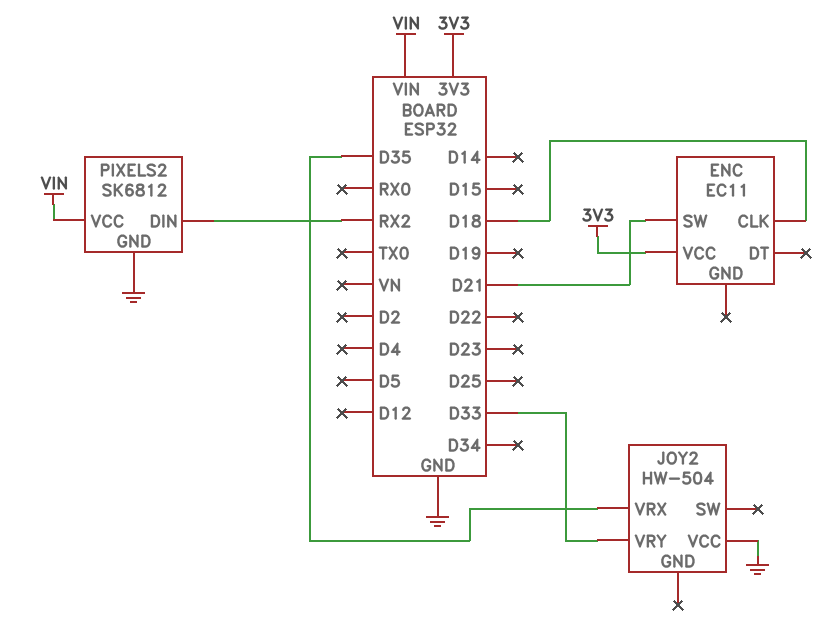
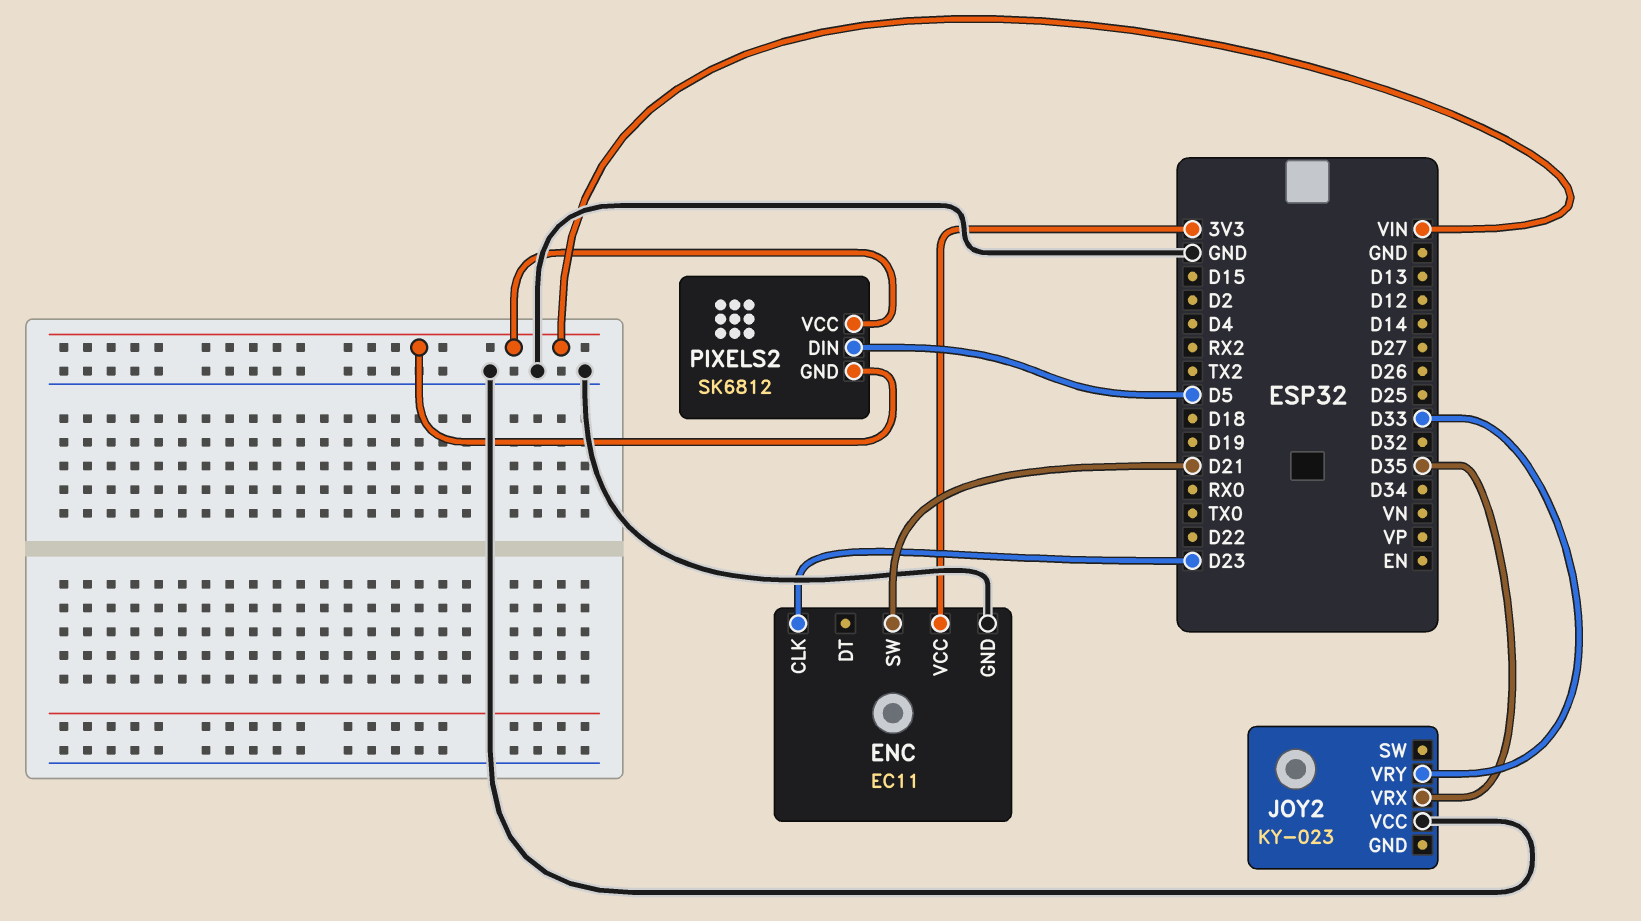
ENC pin CLK: D18 -> D23
ENC pin GND: none -> GND
JOY2: HW-504 -> KY-023
PIXELS2 pin DIN: RX2 -> D5
PIXELS2 pin GND: GND -> VIN

